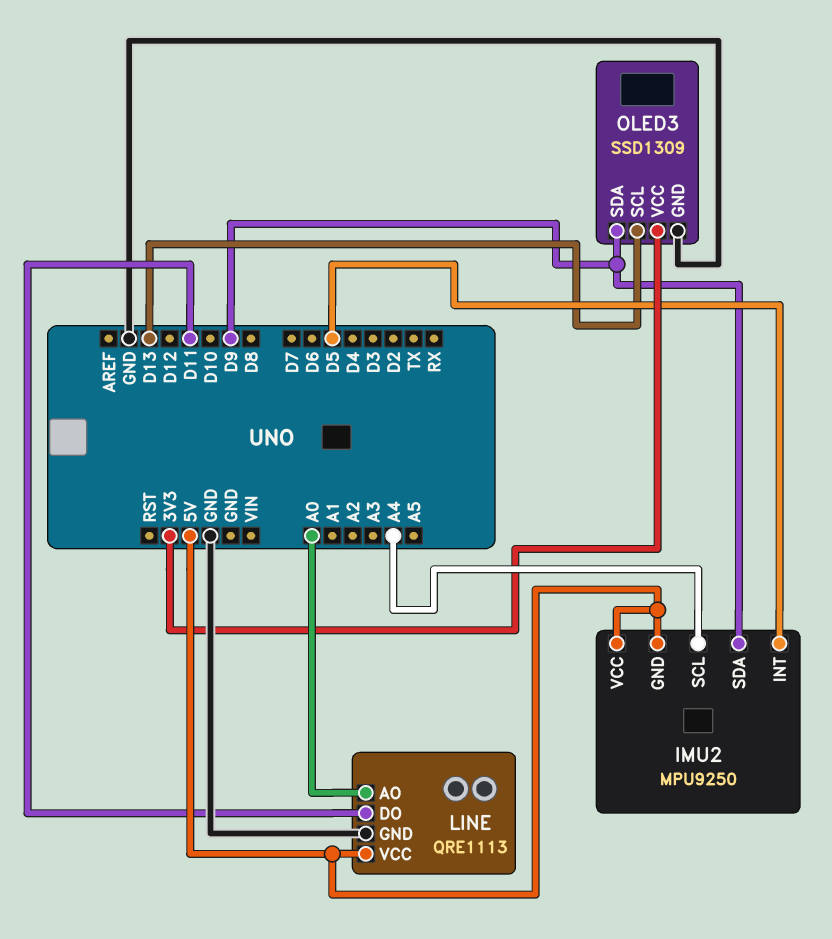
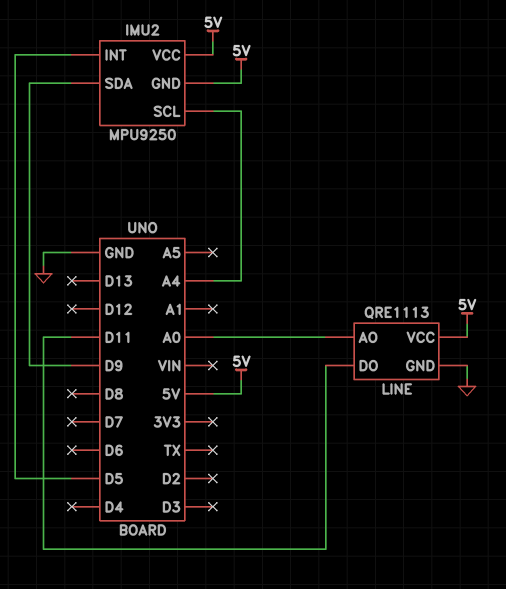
OLED3: SSD1309 -> none
OLED3 pin GND: GND -> none
OLED3 pin SCL: D13 -> none
OLED3 pin SDA: D9 -> none
OLED3 pin VCC: 3V3 -> none

